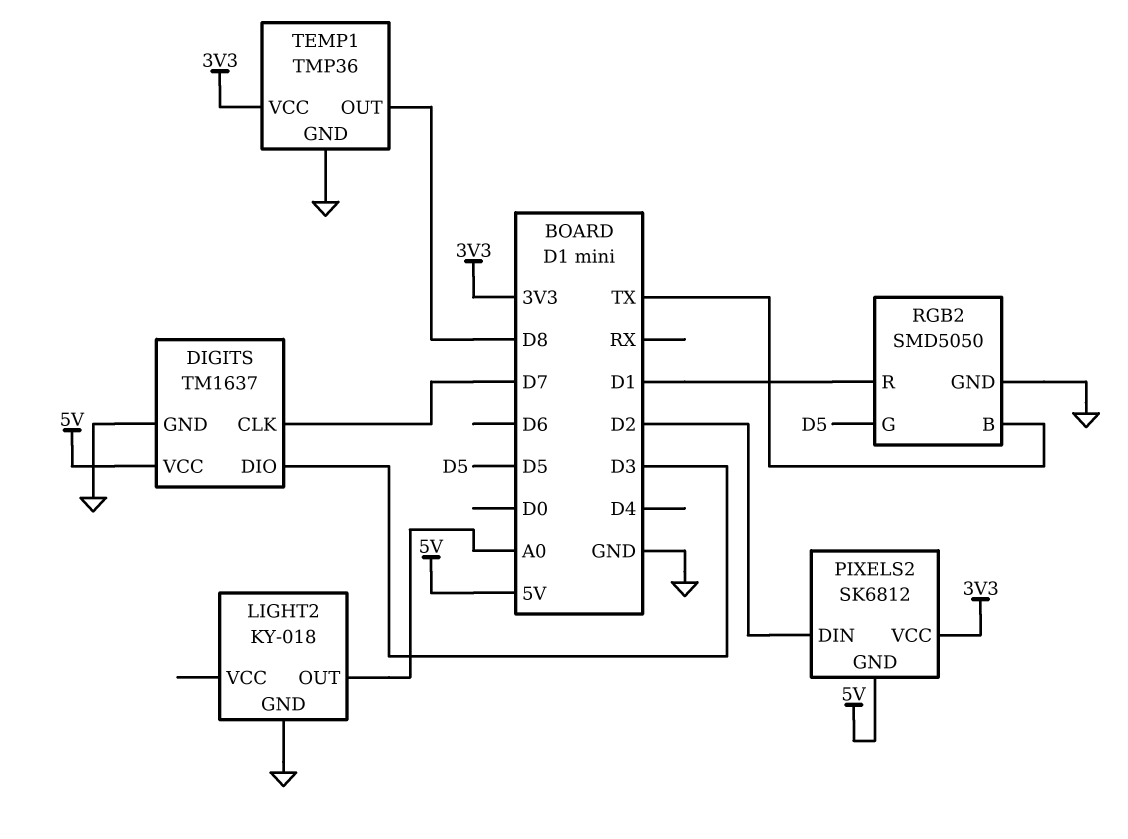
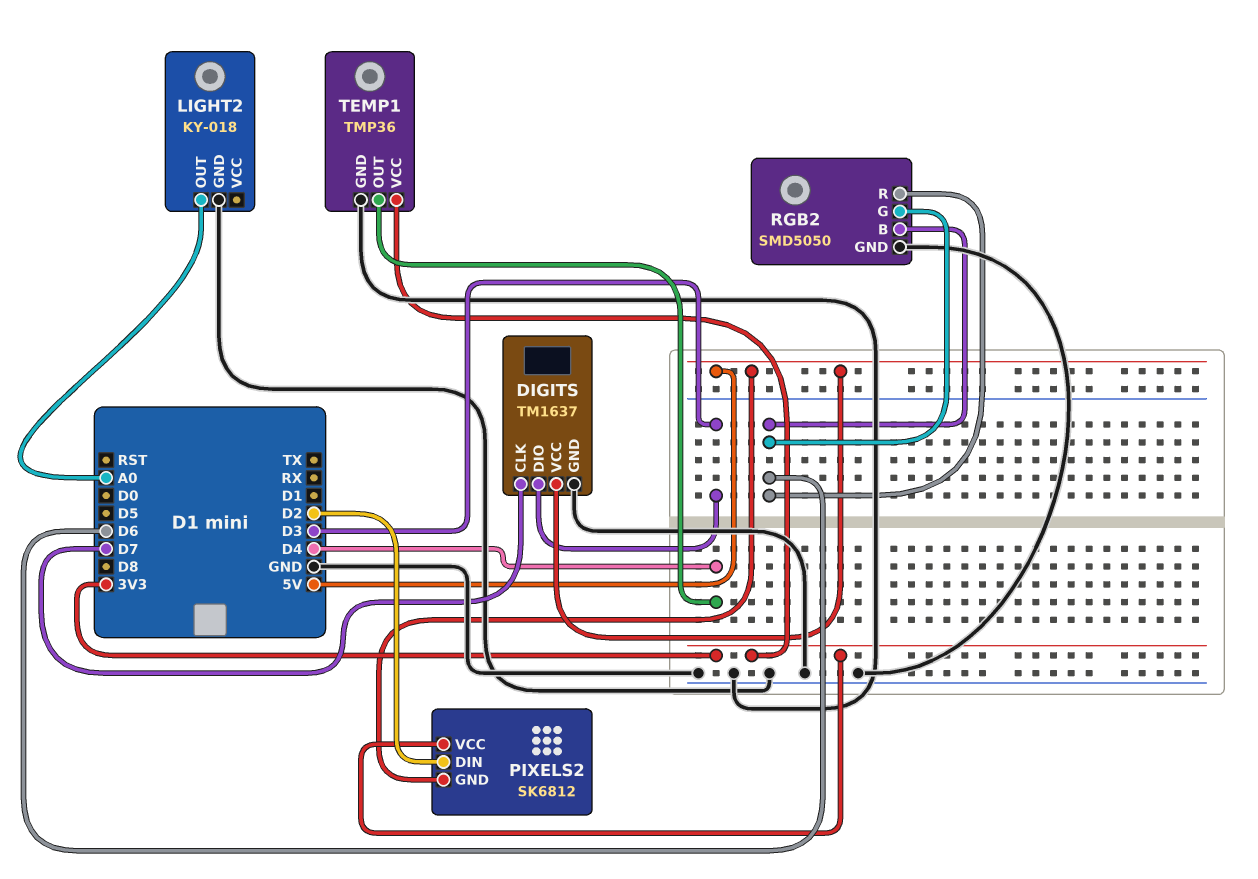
RGB2 pin B: TX -> D6
RGB2 pin G: D5 -> D6
RGB2 pin R: D1 -> D6
TEMP1 pin OUT: D8 -> D4

